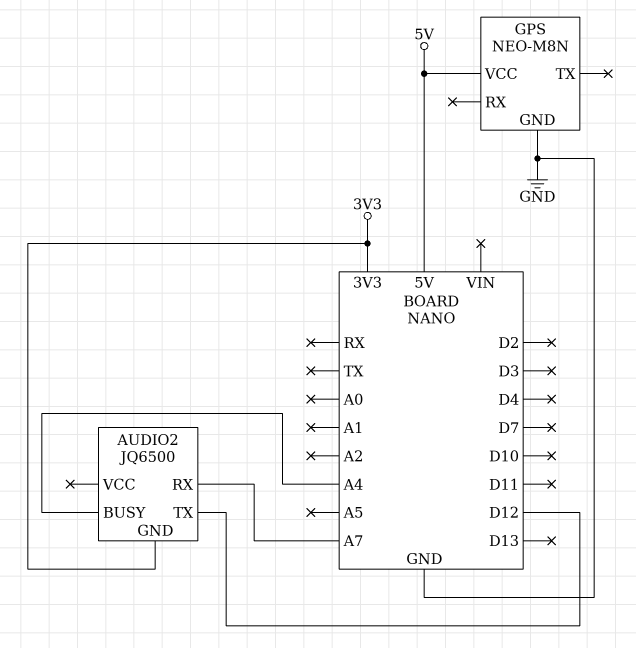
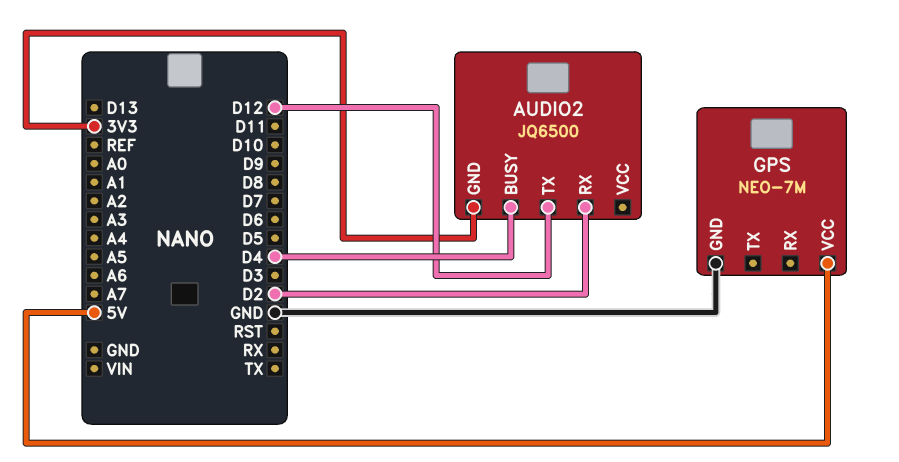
AUDIO2 pin BUSY: A4 -> D4
AUDIO2 pin RX: A7 -> D2
GPS: NEO-M8N -> NEO-7M

